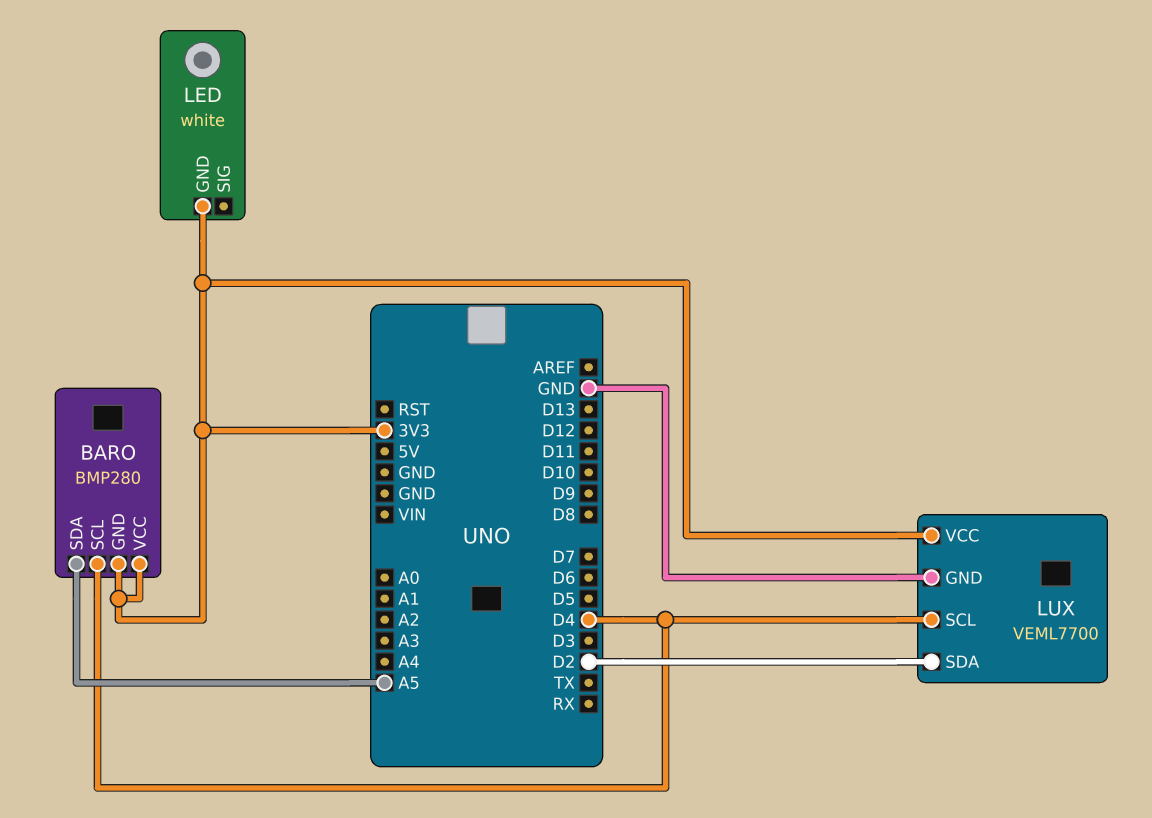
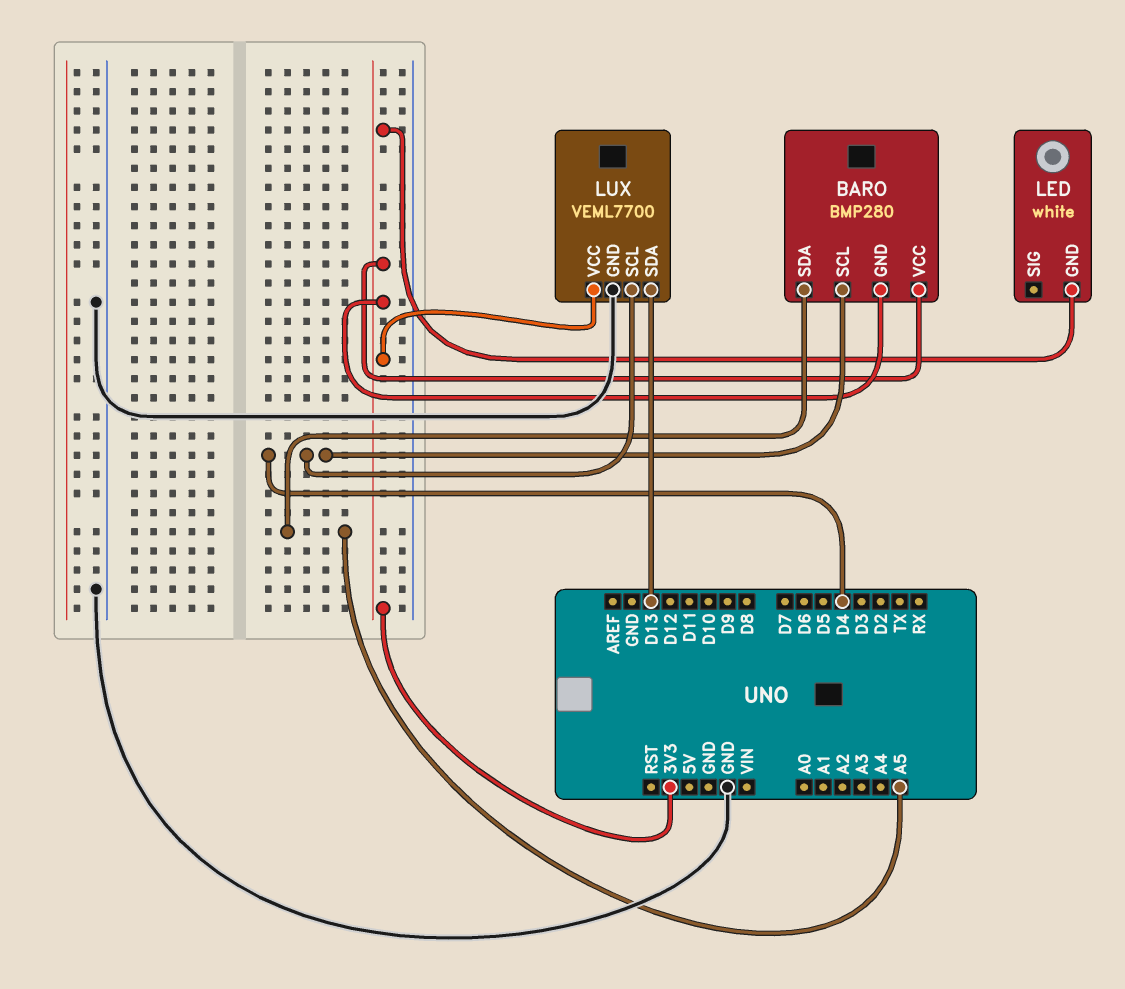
LUX pin SDA: D2 -> D13

